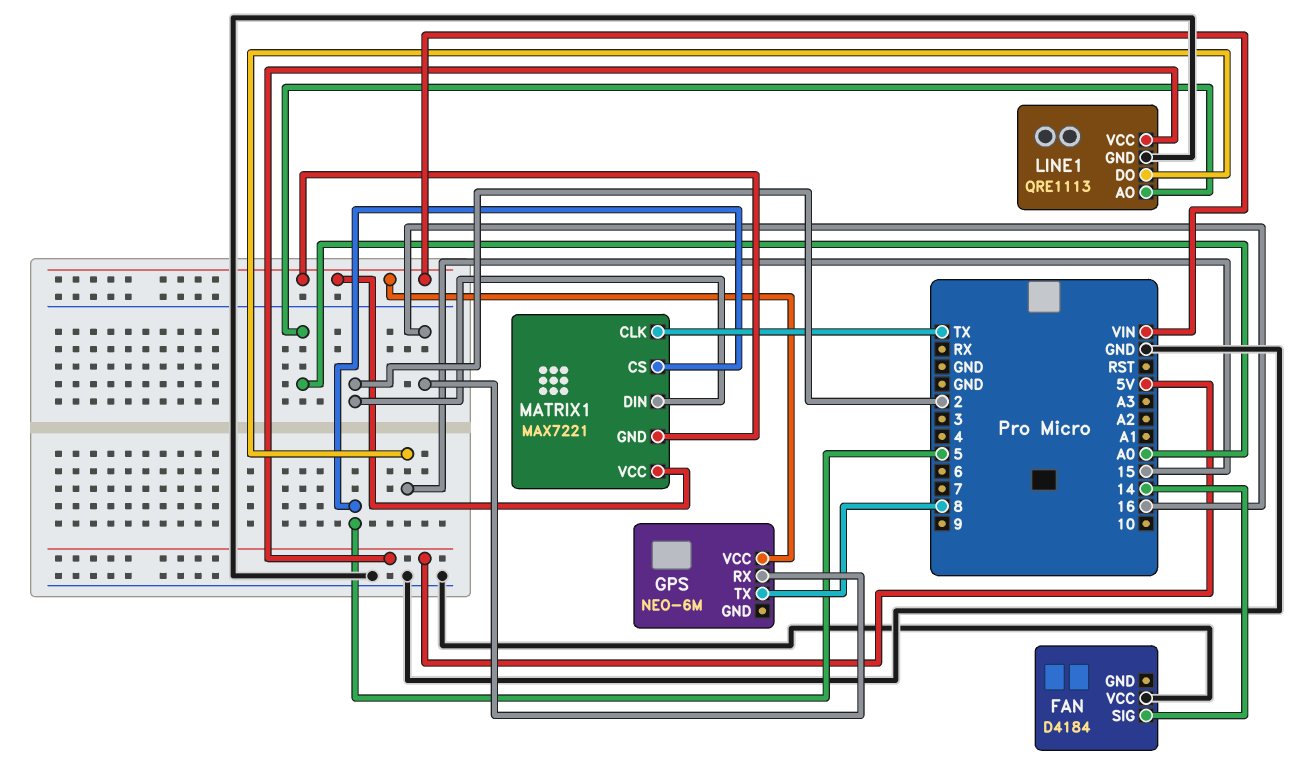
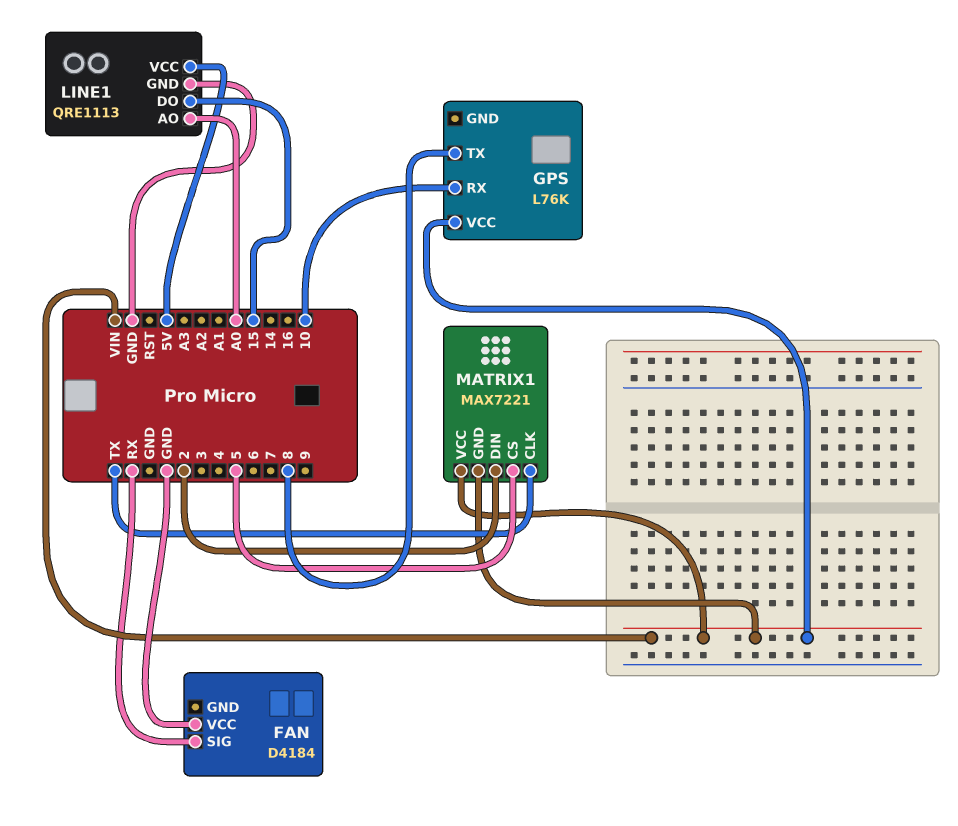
FAN pin SIG: 14 -> RX
GPS: NEO-6M -> L76K
GPS pin RX: 16 -> 10

